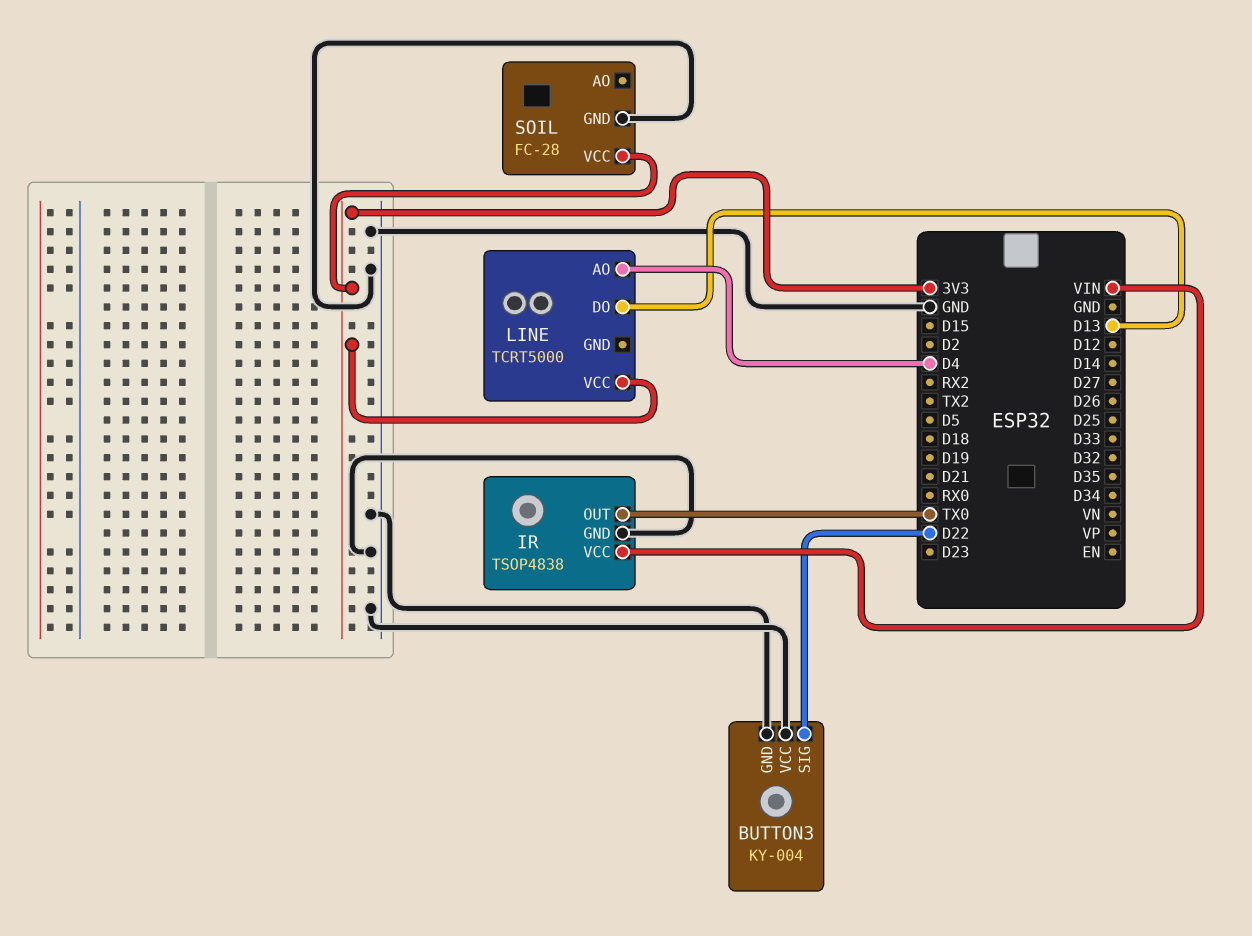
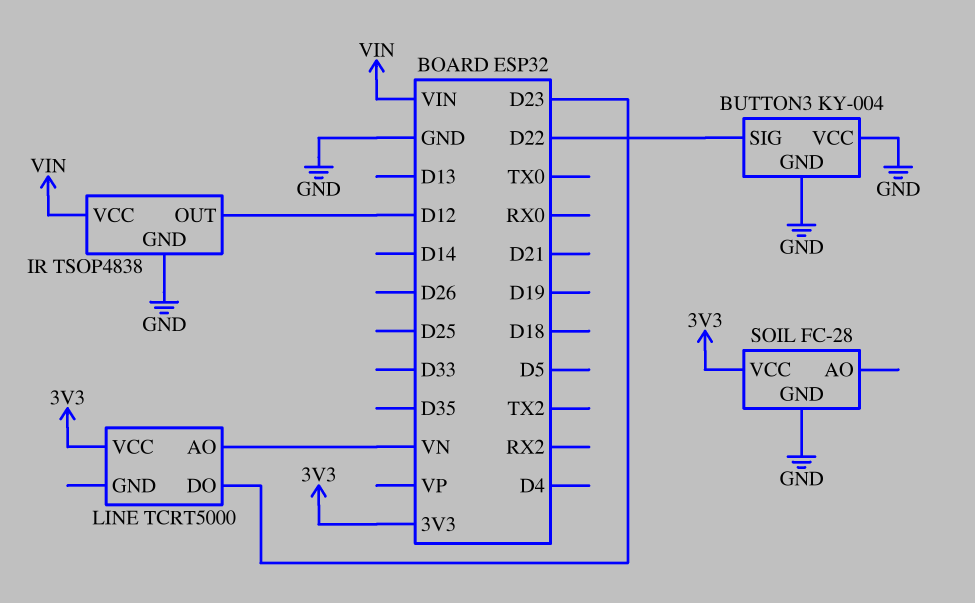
IR pin OUT: TX0 -> D12
LINE pin AO: D4 -> VN
LINE pin DO: D13 -> D23

